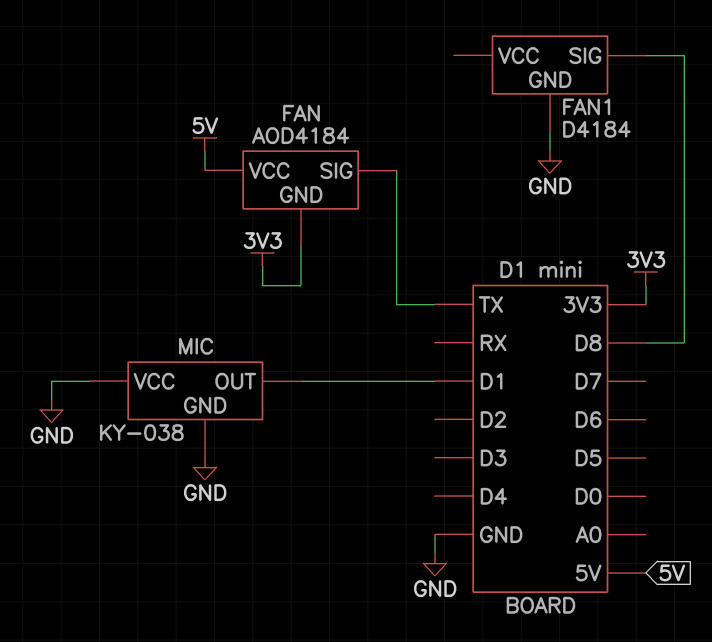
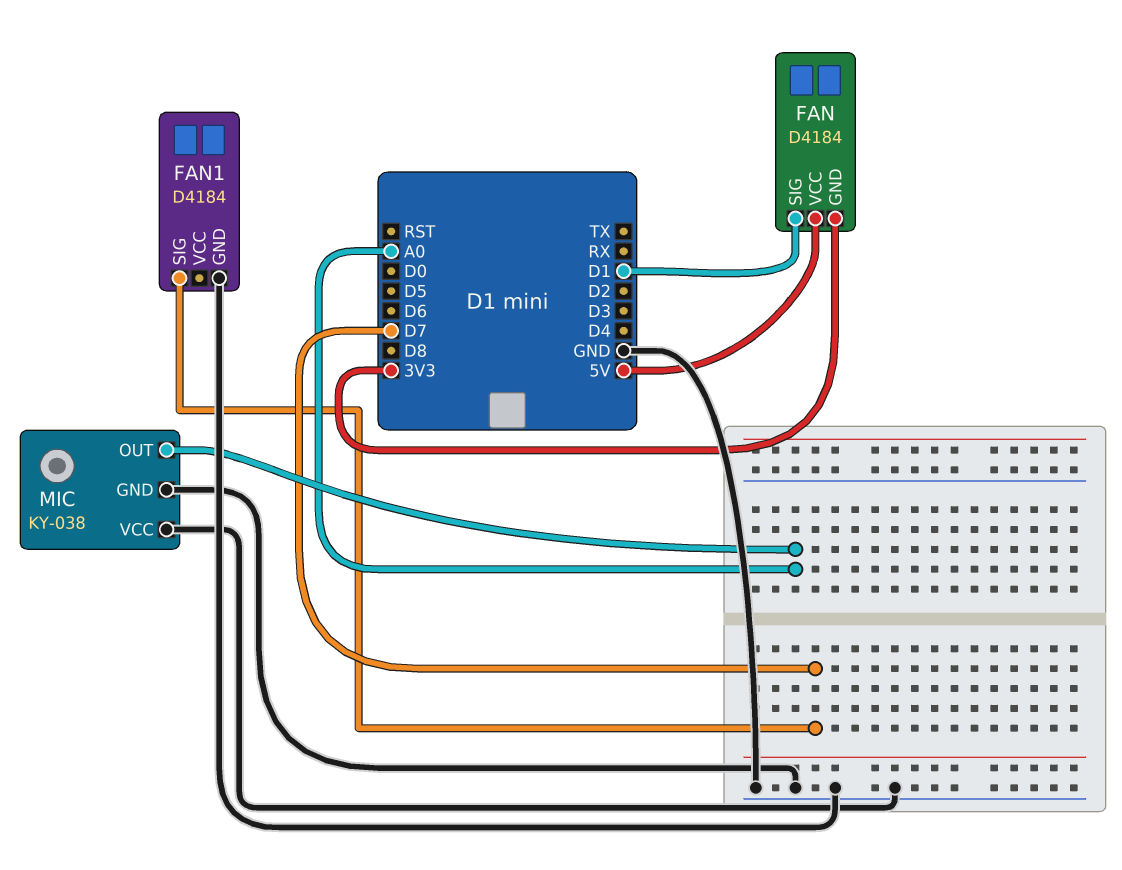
FAN: AOD4184 -> D4184
FAN pin SIG: TX -> D1
FAN1 pin SIG: D8 -> D7
MIC pin OUT: D1 -> A0

